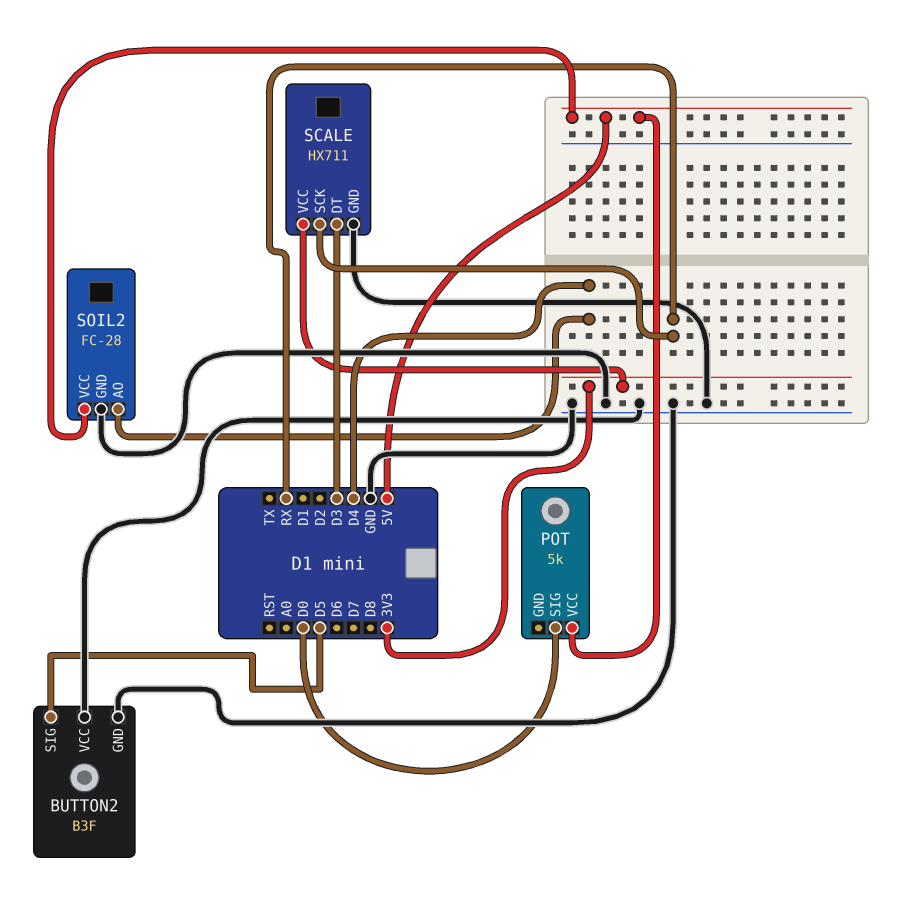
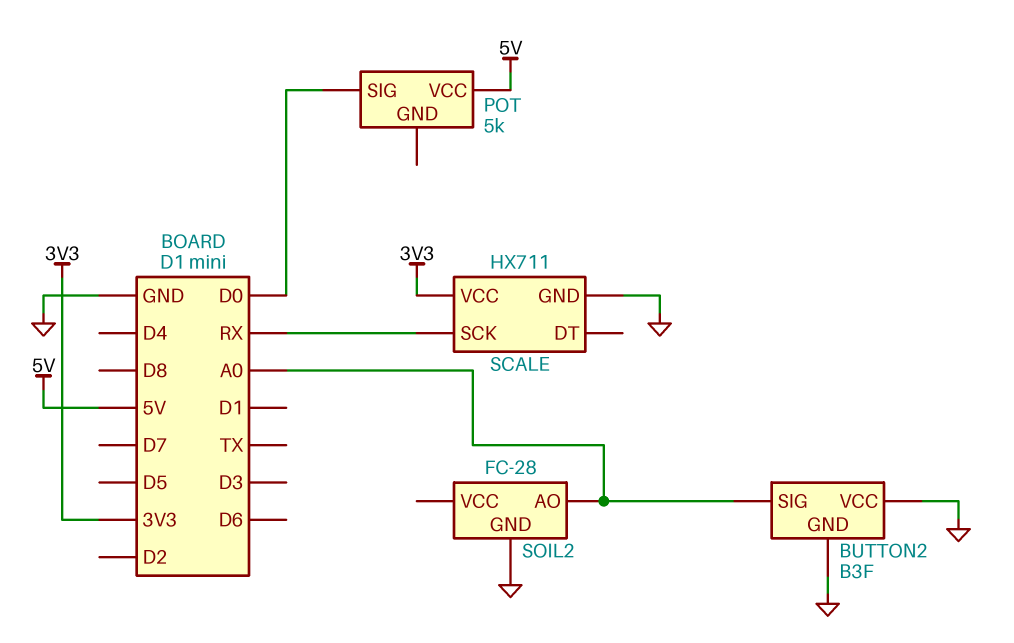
BUTTON2 pin SIG: D5 -> A0
SCALE pin DT: D3 -> none
SOIL2 pin AO: D4 -> A0
SOIL2 pin VCC: 5V -> none

